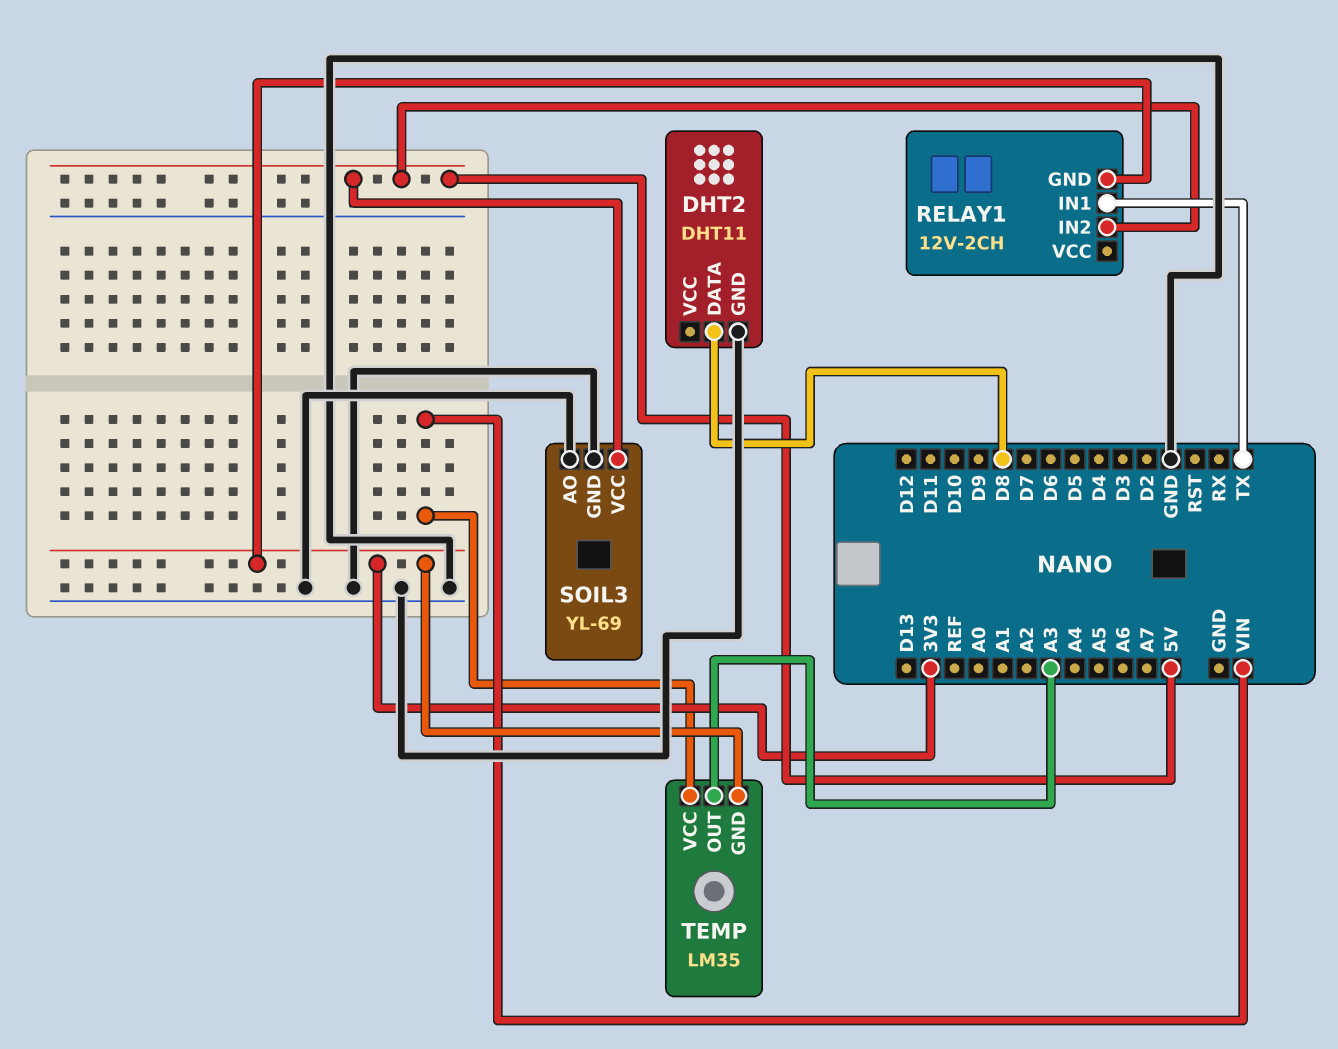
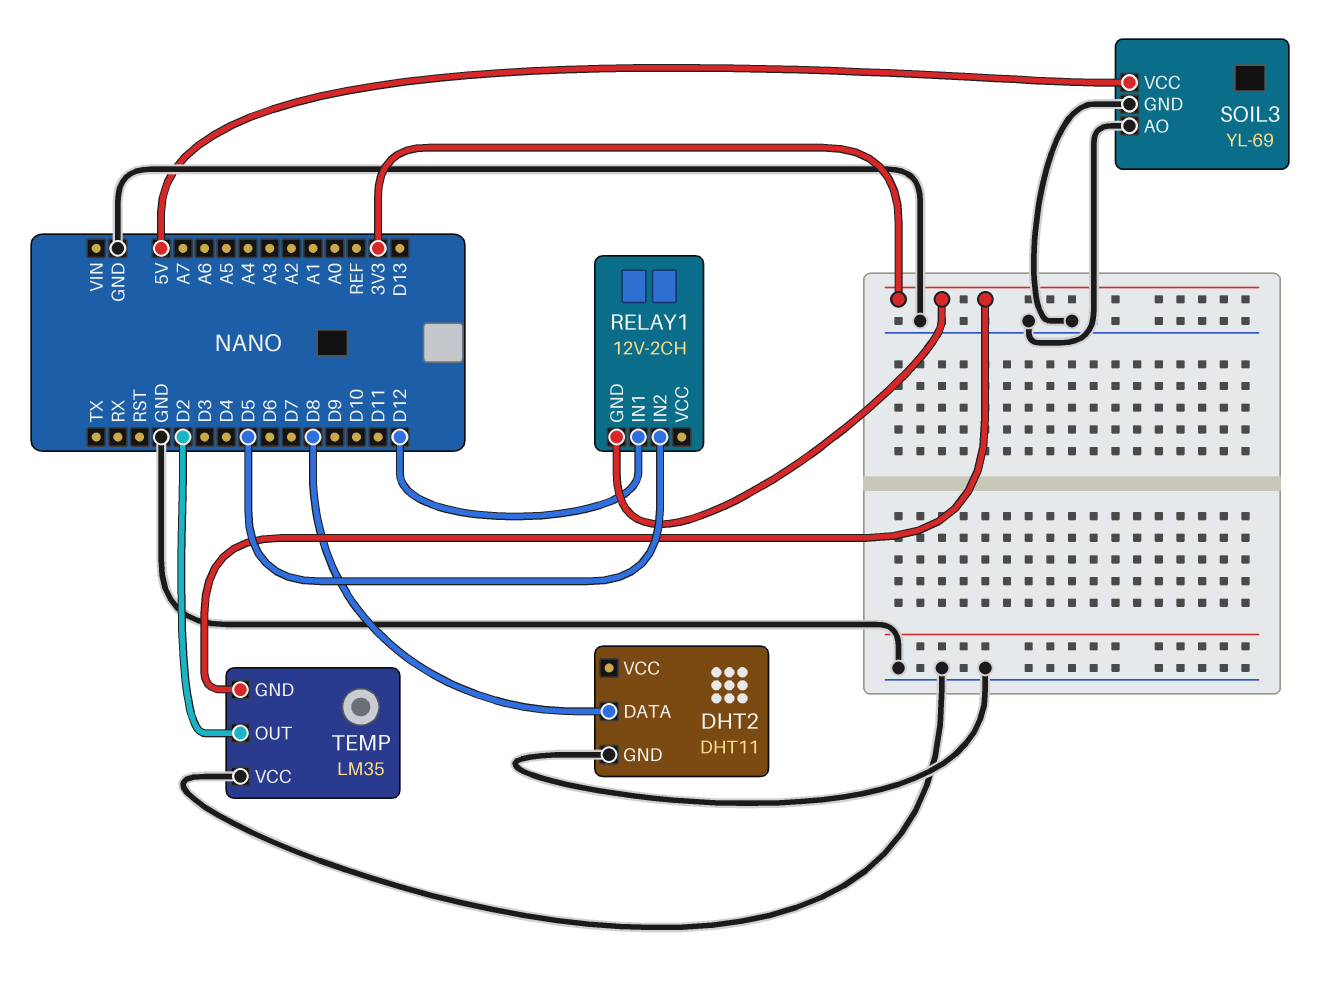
RELAY1 pin IN1: TX -> D12
RELAY1 pin IN2: 5V -> D5
TEMP pin OUT: A3 -> D2
TEMP pin VCC: VIN -> GND

